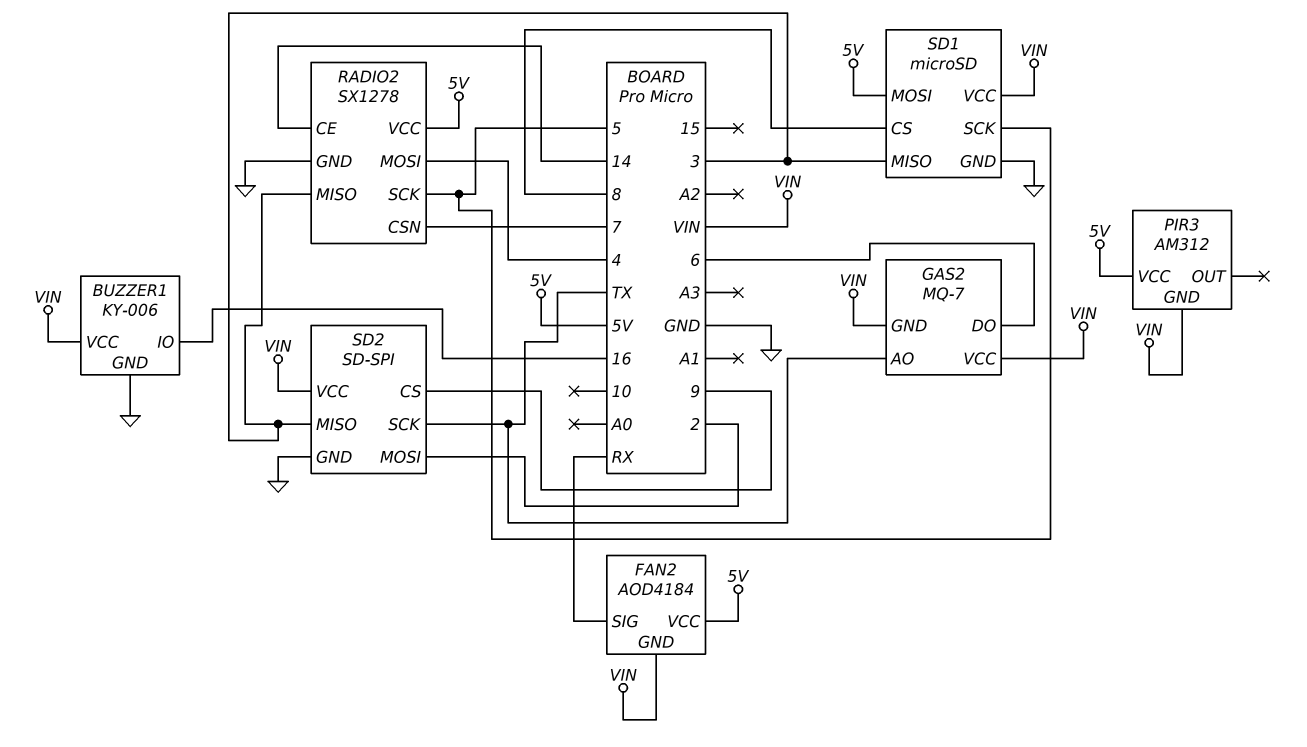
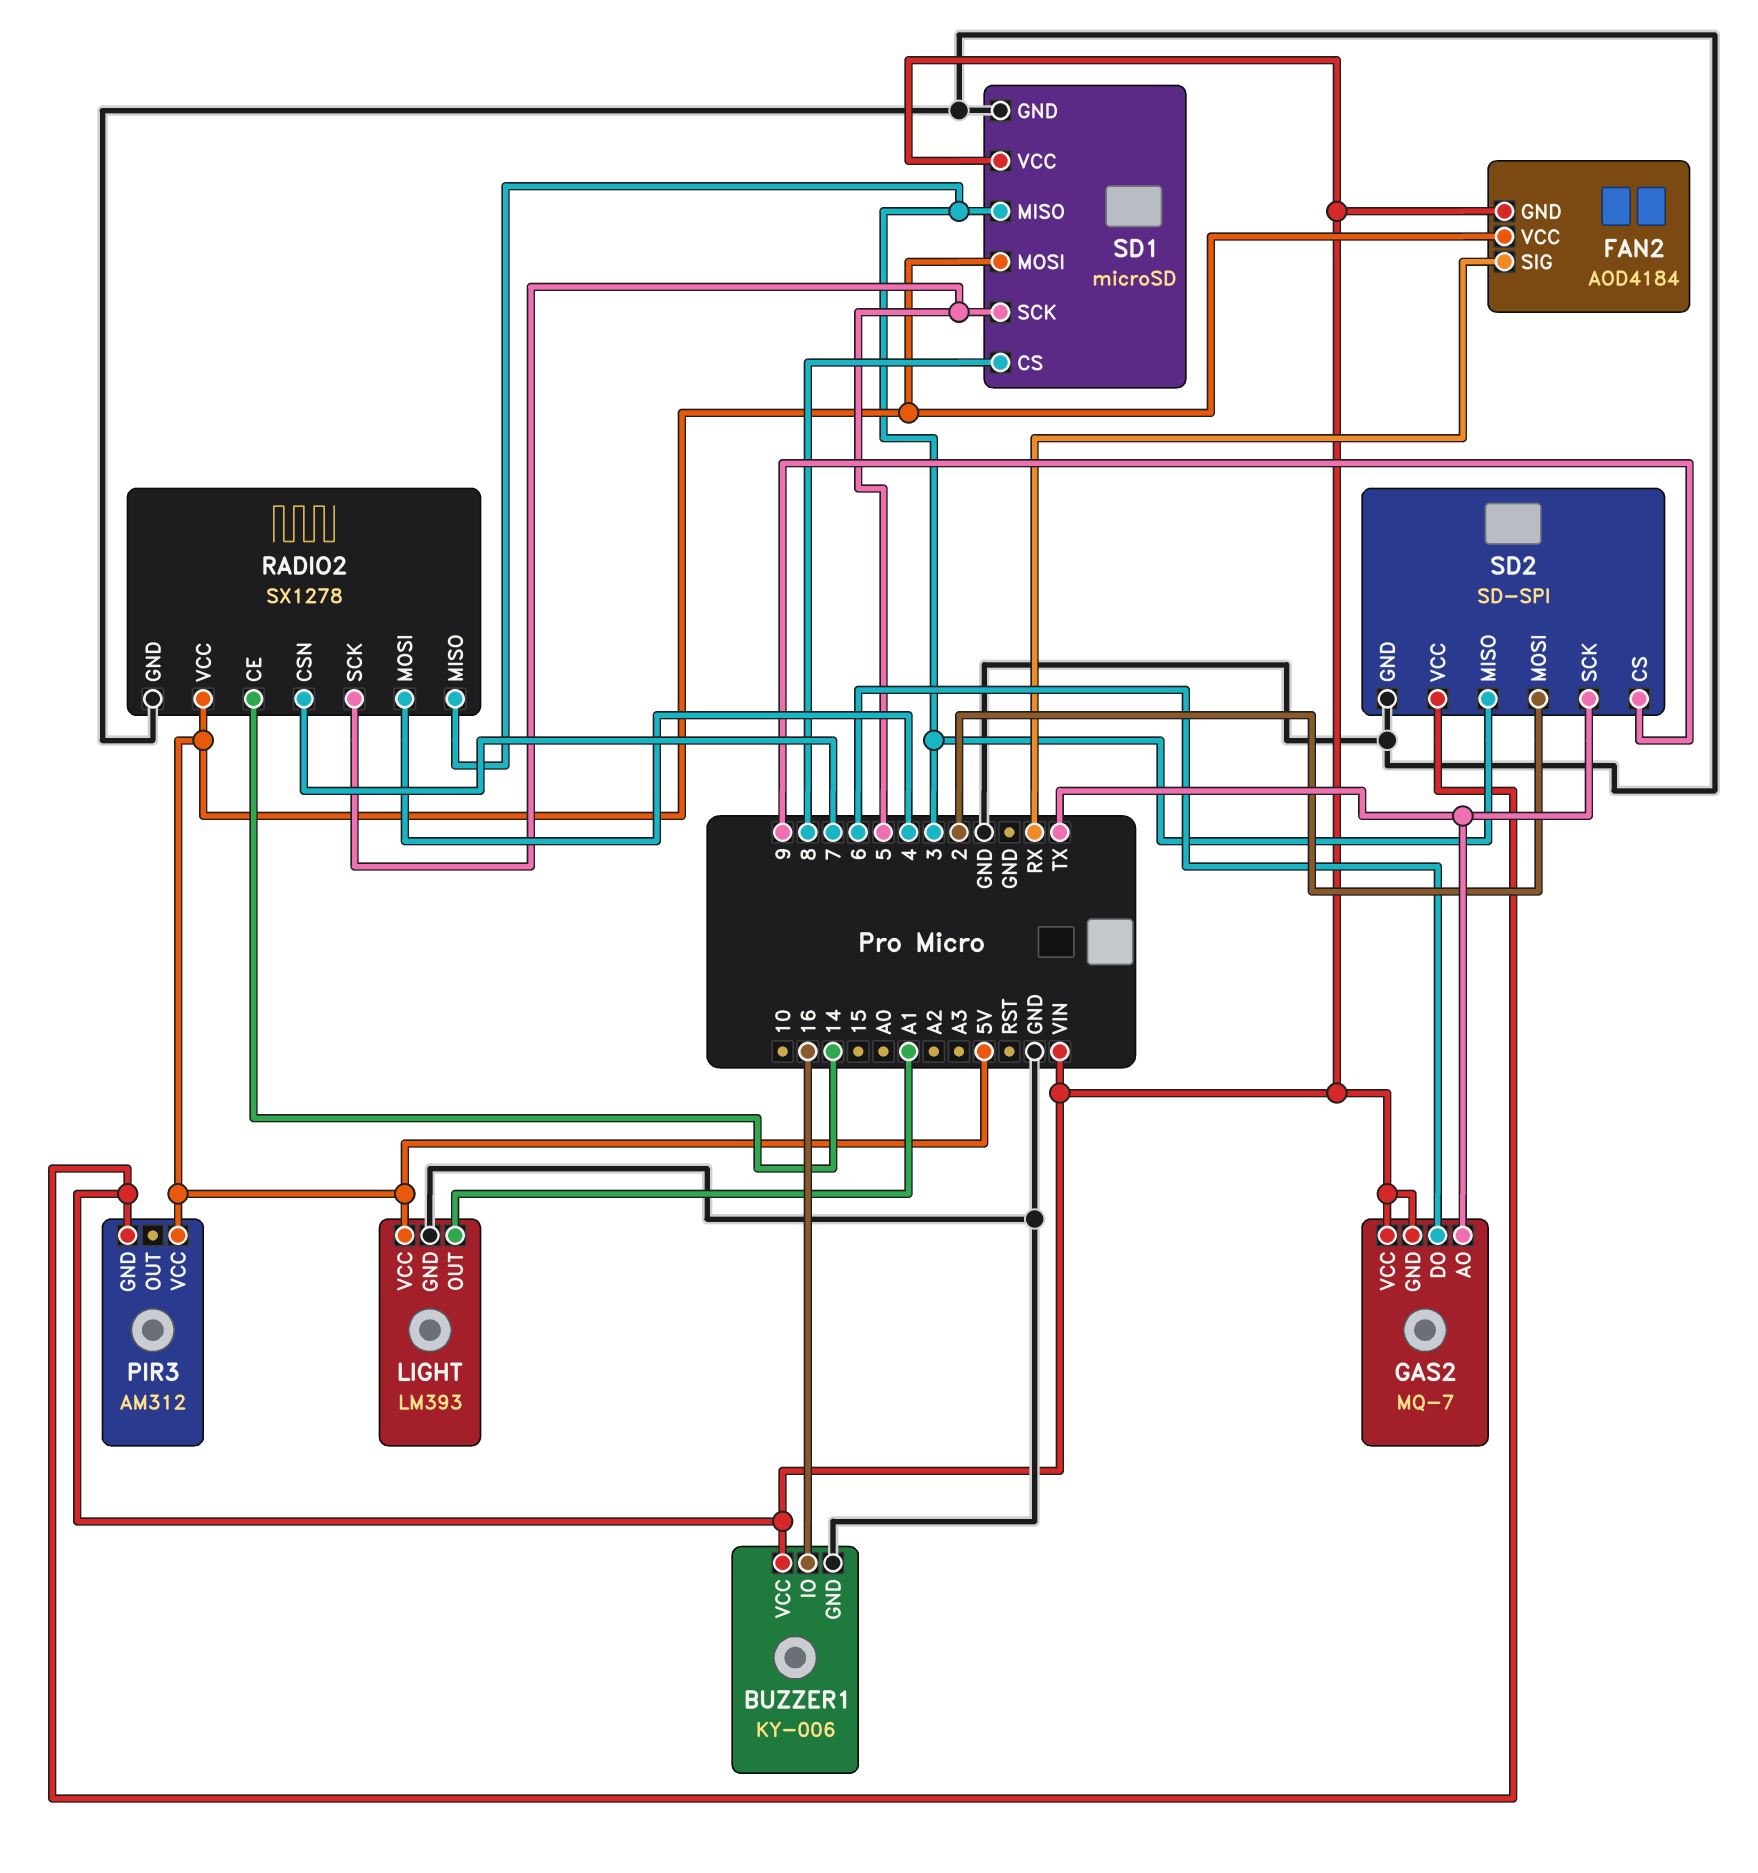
LIGHT: none -> LM393
LIGHT pin GND: none -> GND
LIGHT pin OUT: none -> A1
LIGHT pin VCC: none -> 5V

